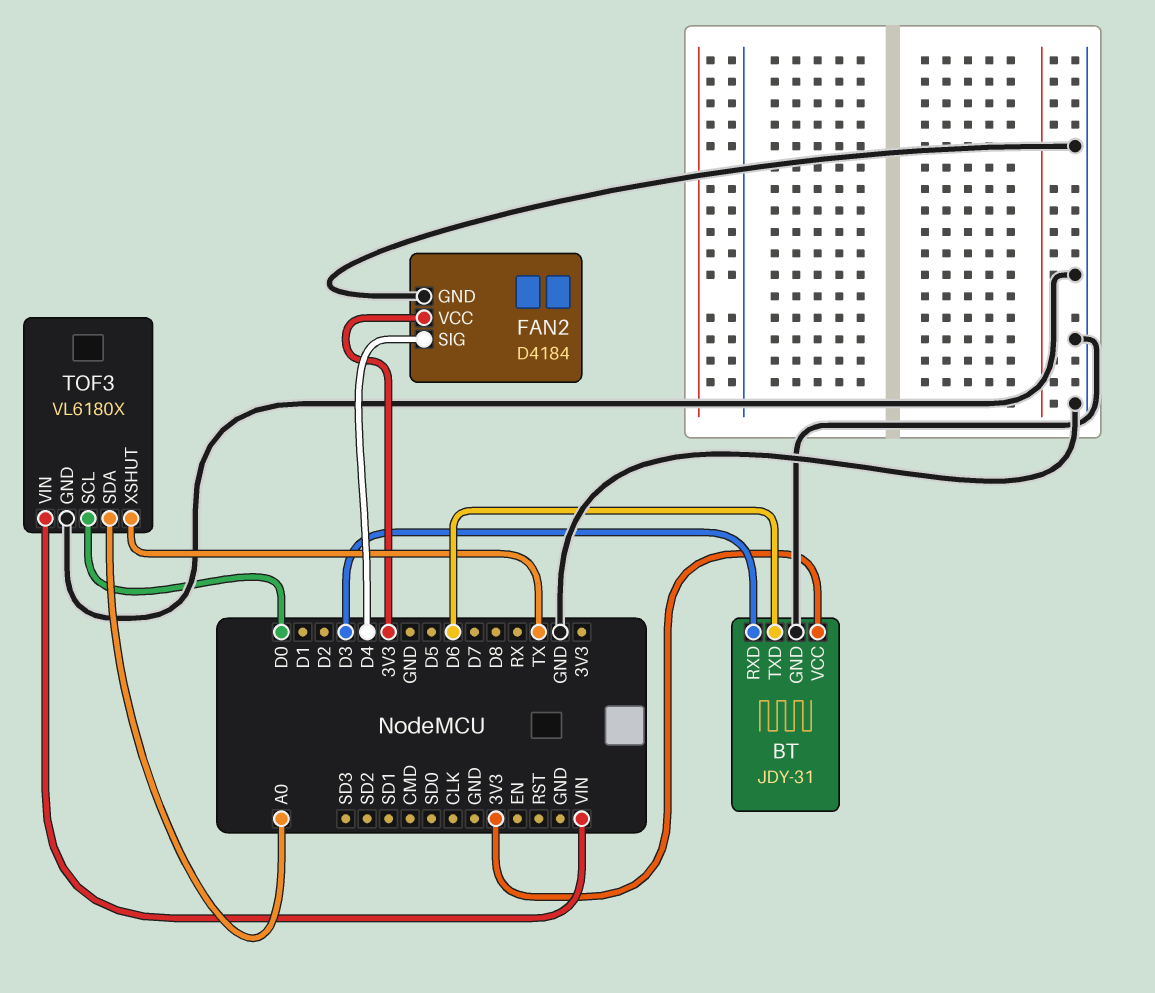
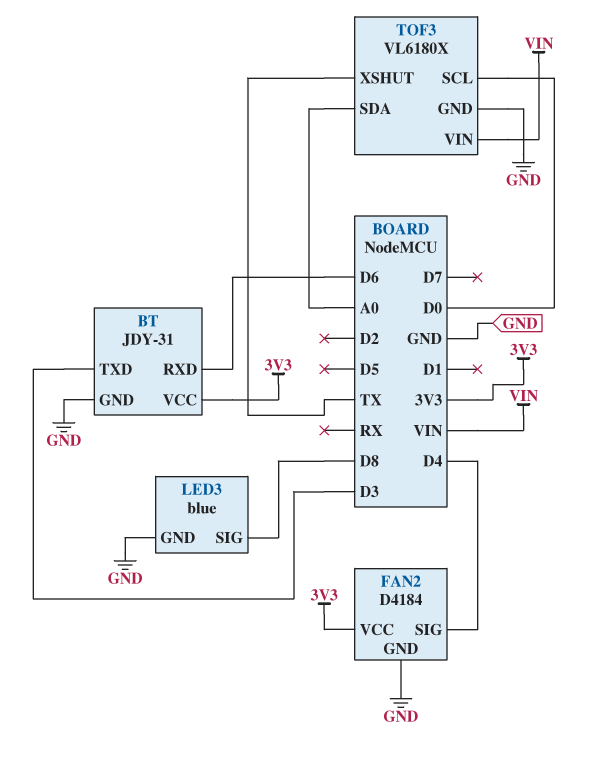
BT pin RXD: D3 -> D6
BT pin TXD: D6 -> D3
LED3: none -> blue
LED3 pin GND: none -> GND
LED3 pin SIG: none -> D8

